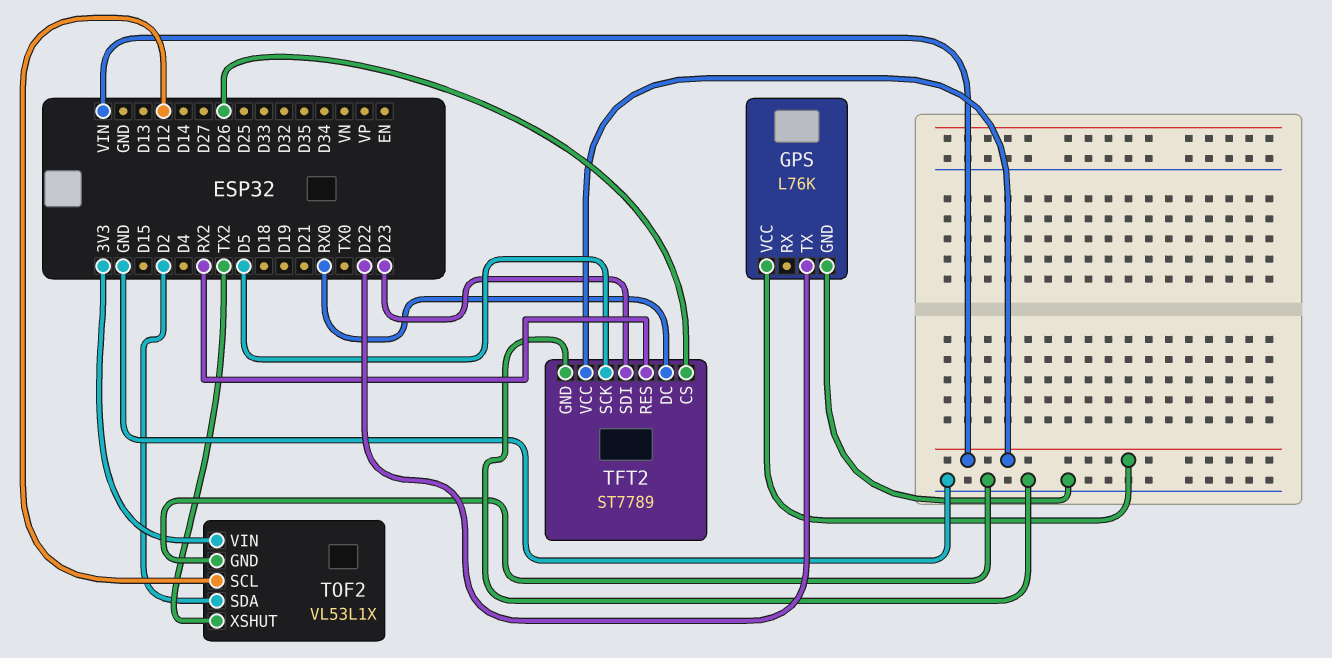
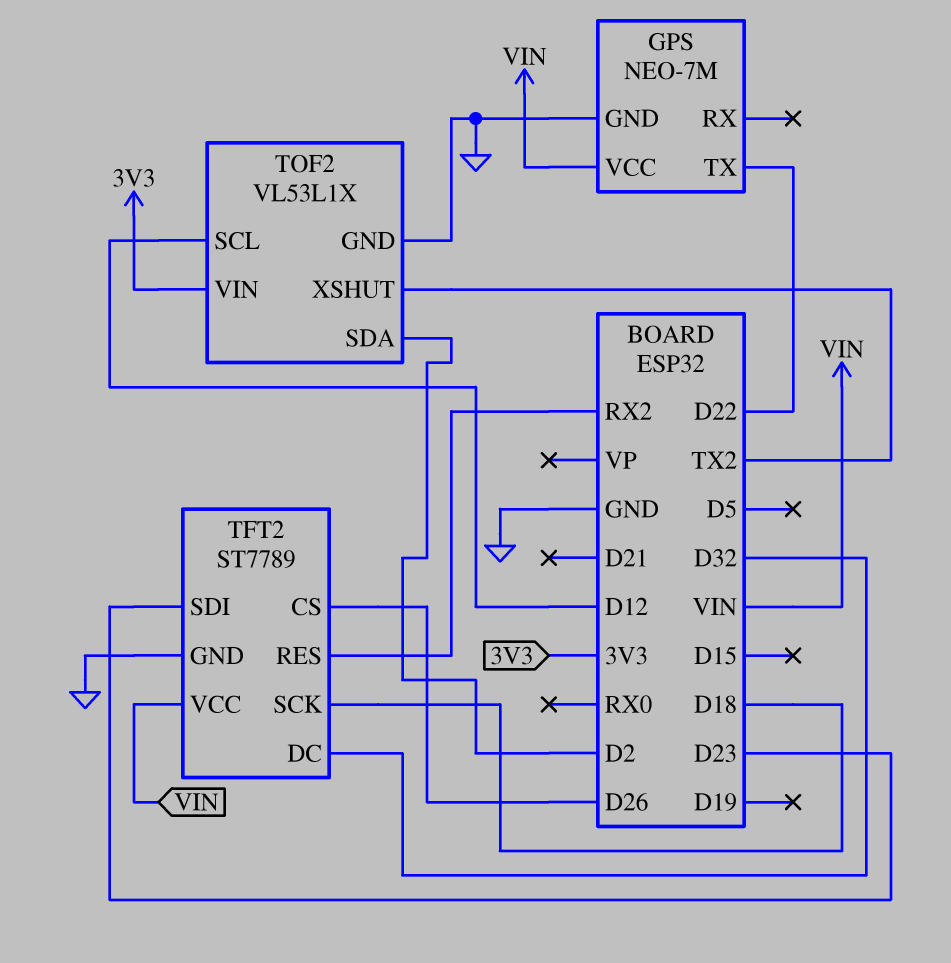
GPS: L76K -> NEO-7M
TFT2 pin DC: RX0 -> D32
TFT2 pin SCK: D5 -> D18

